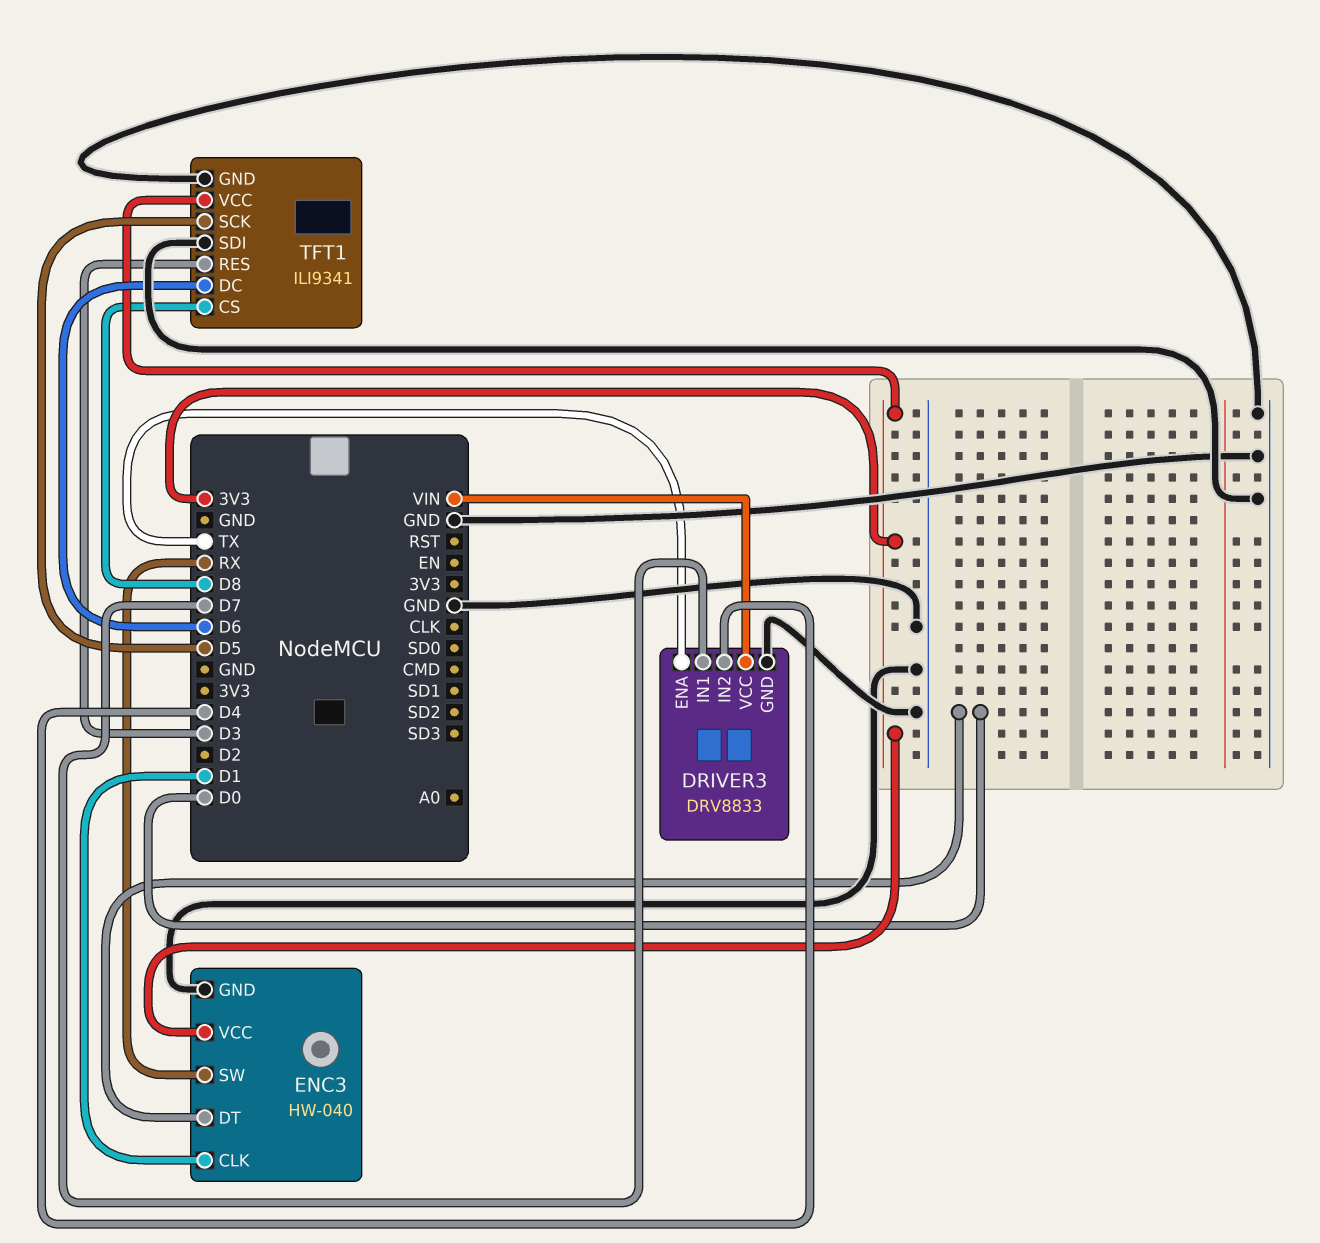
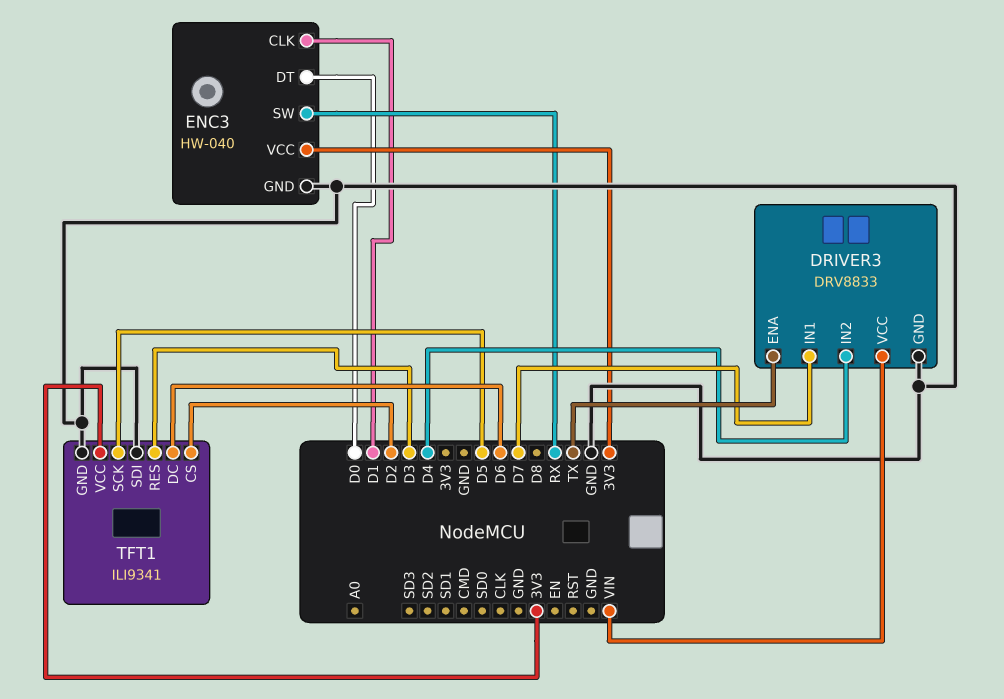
TFT1 pin CS: D8 -> D2

